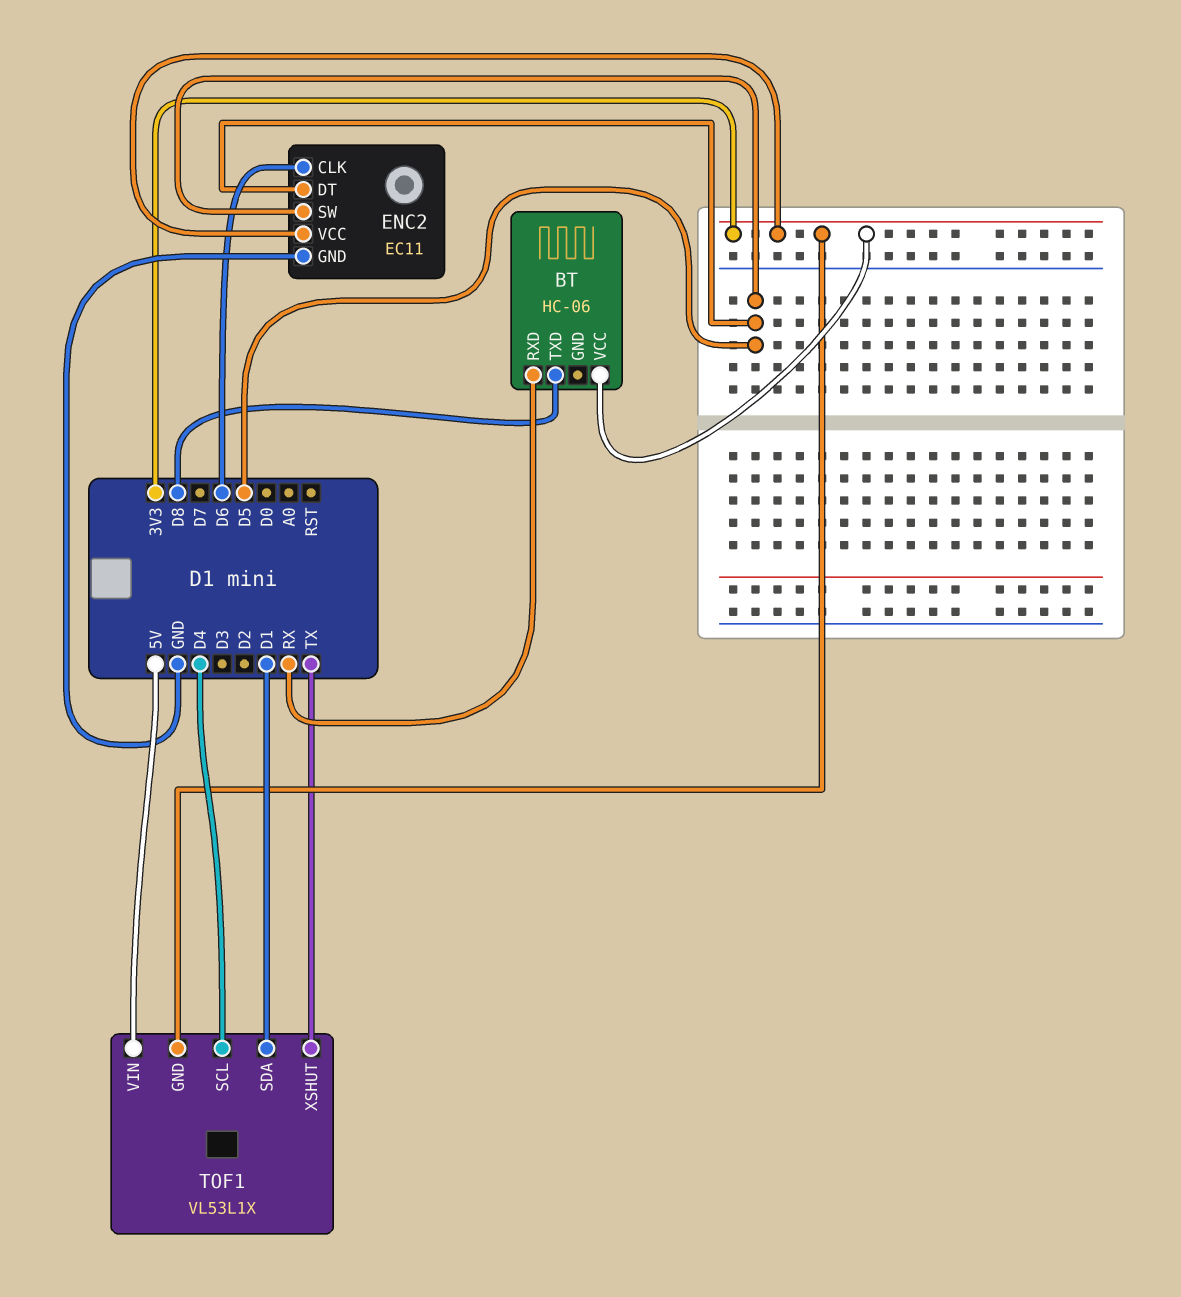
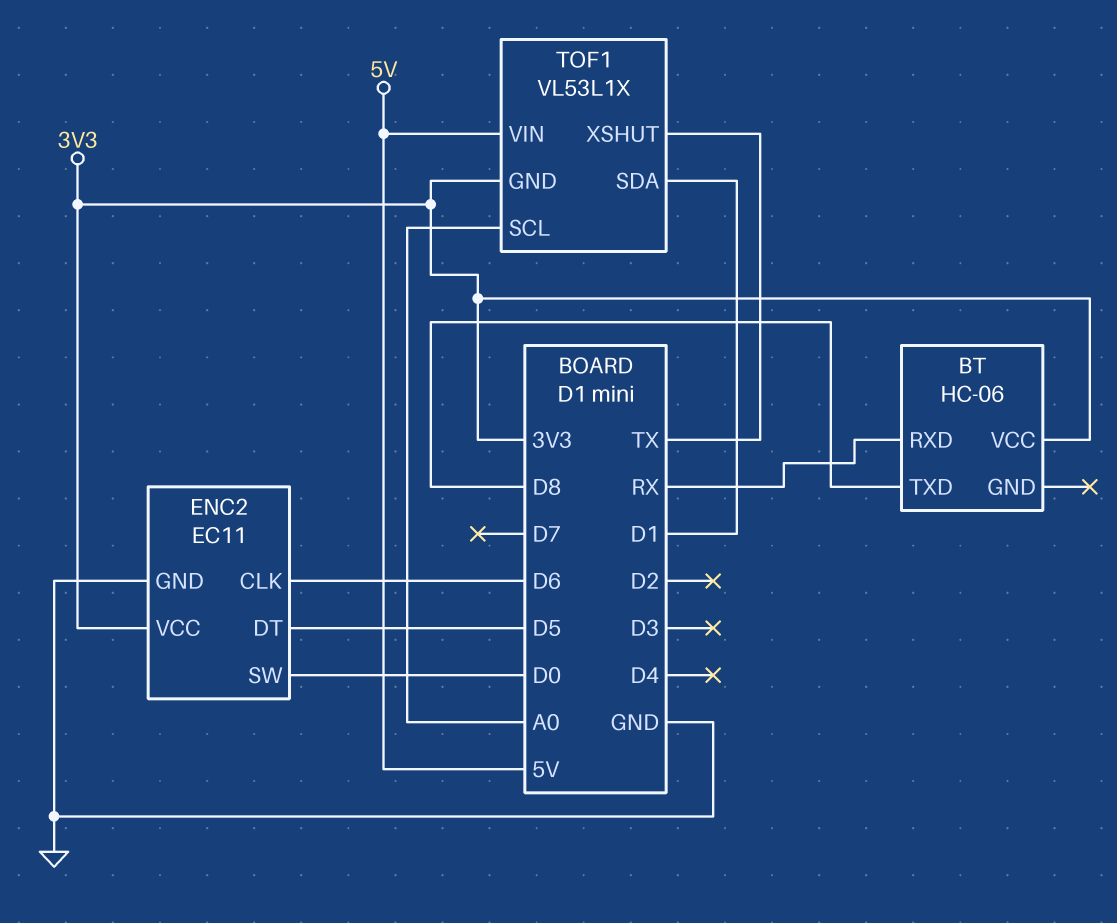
ENC2 pin SW: D5 -> D0
TOF1 pin SCL: D4 -> A0

